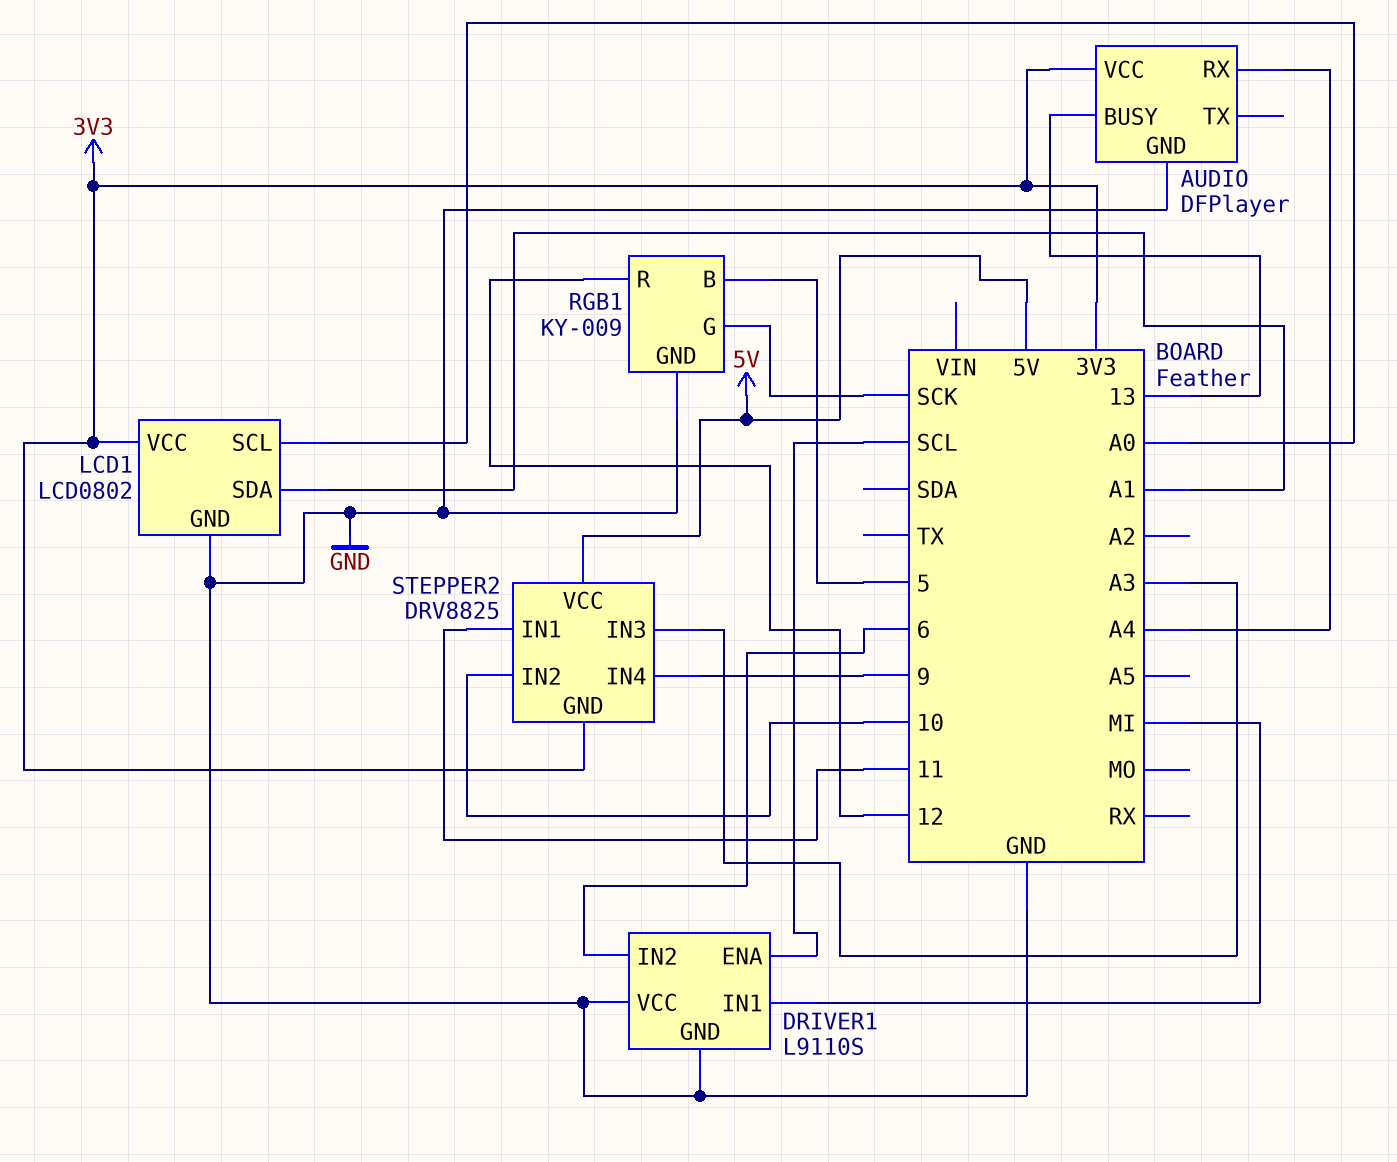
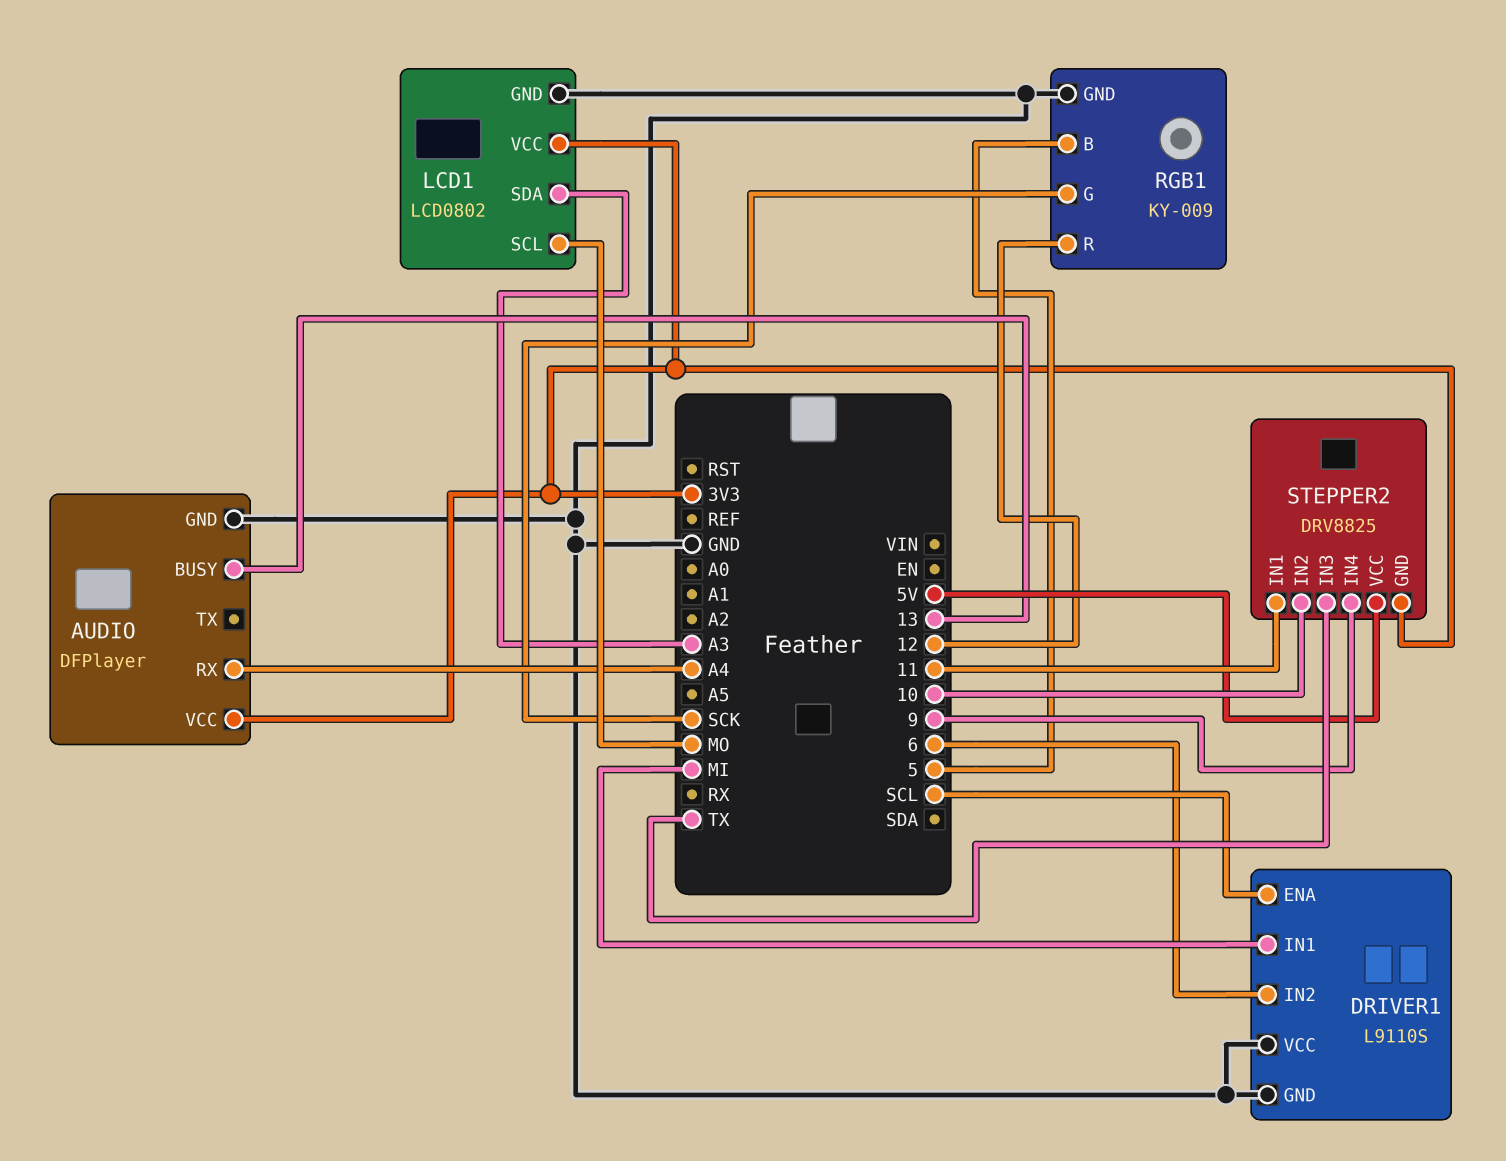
LCD1 pin SCL: A0 -> MO
LCD1 pin SDA: A1 -> A3
STEPPER2 pin IN3: A3 -> TX

